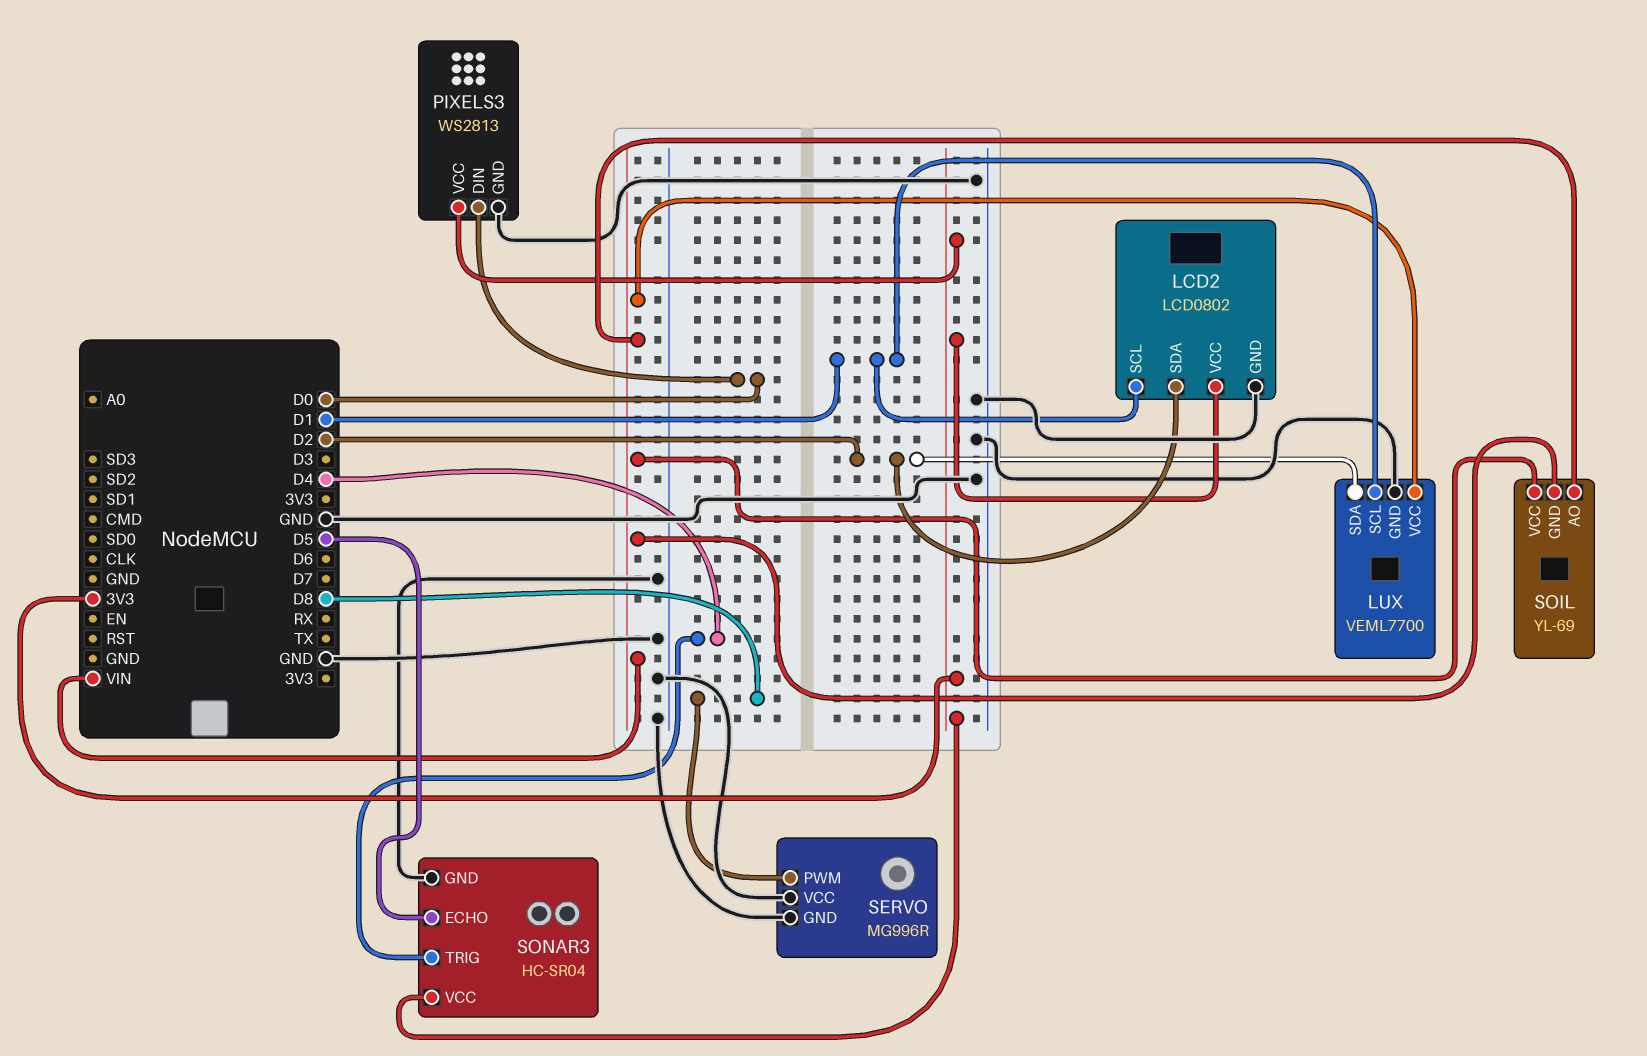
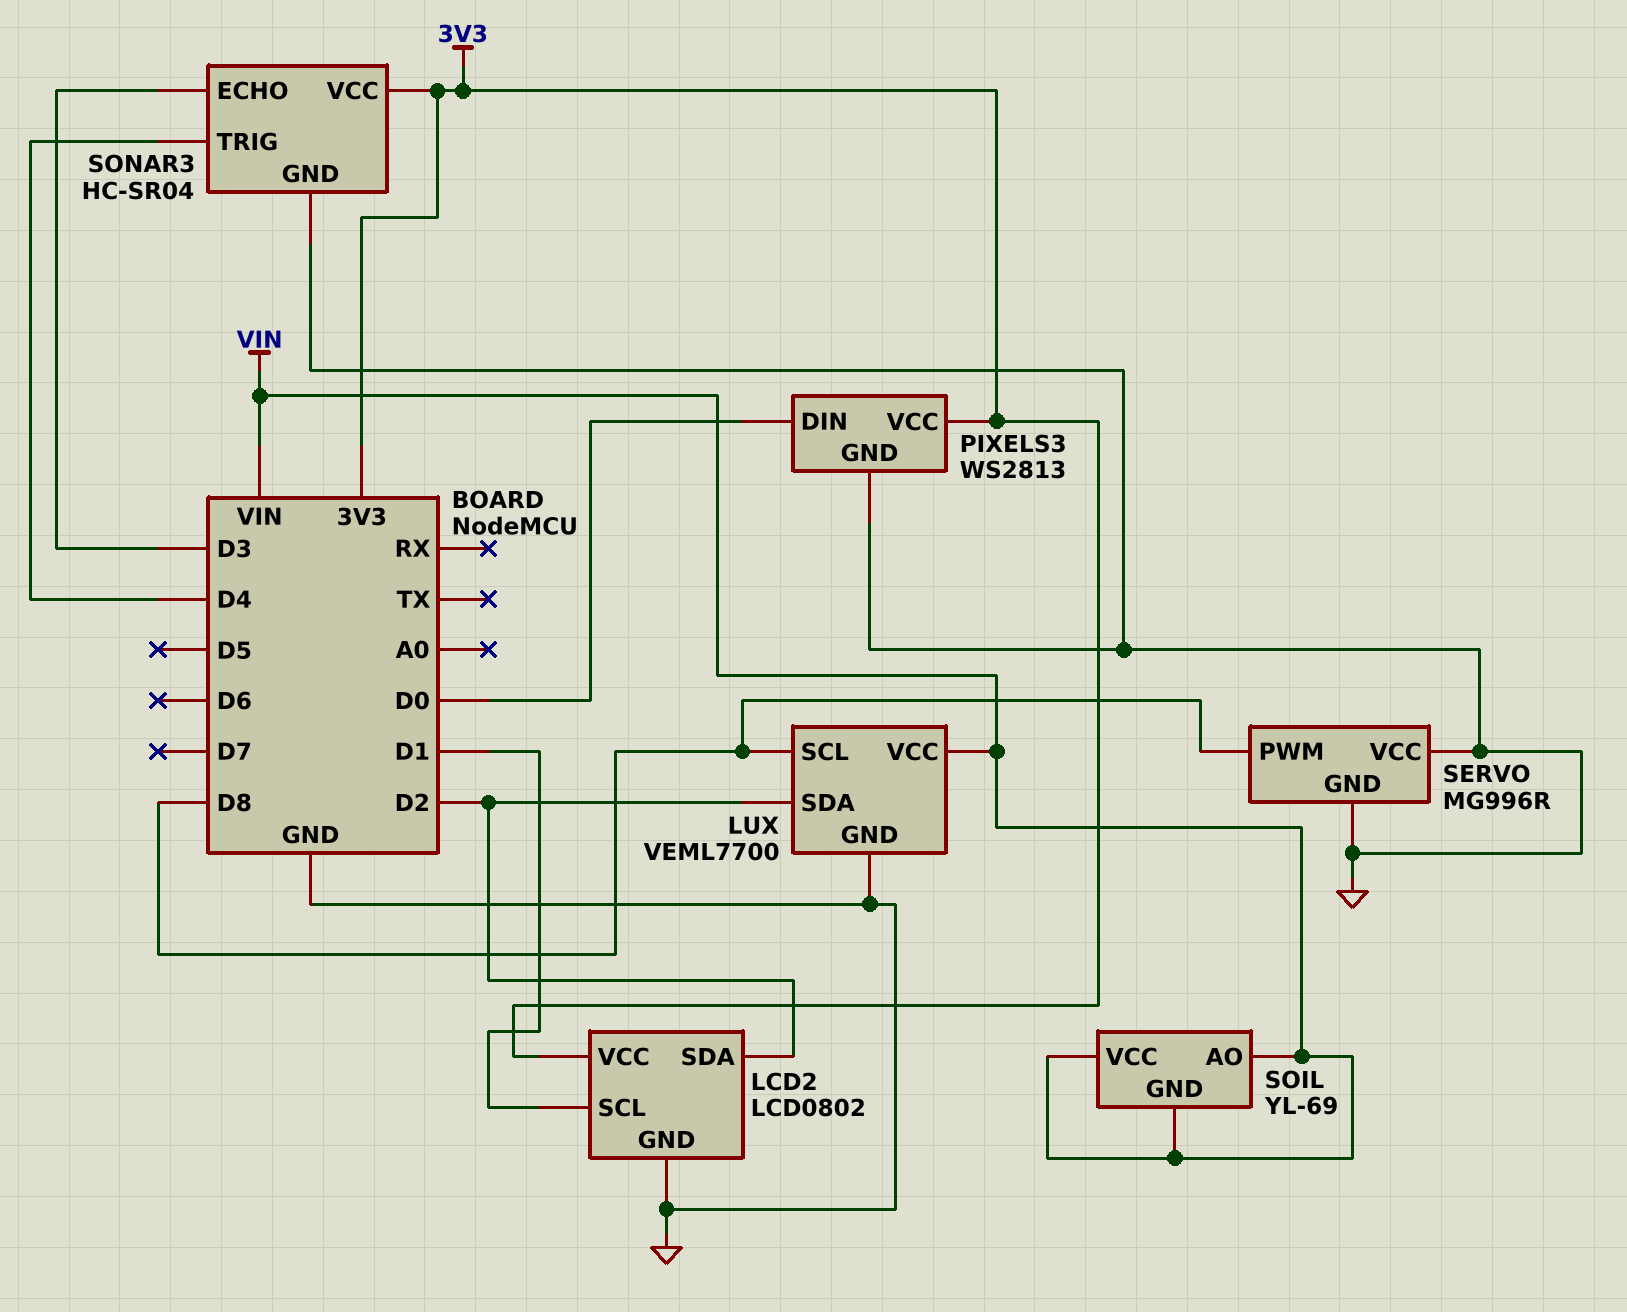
LUX pin SCL: D1 -> D8
SONAR3 pin ECHO: D5 -> D3

